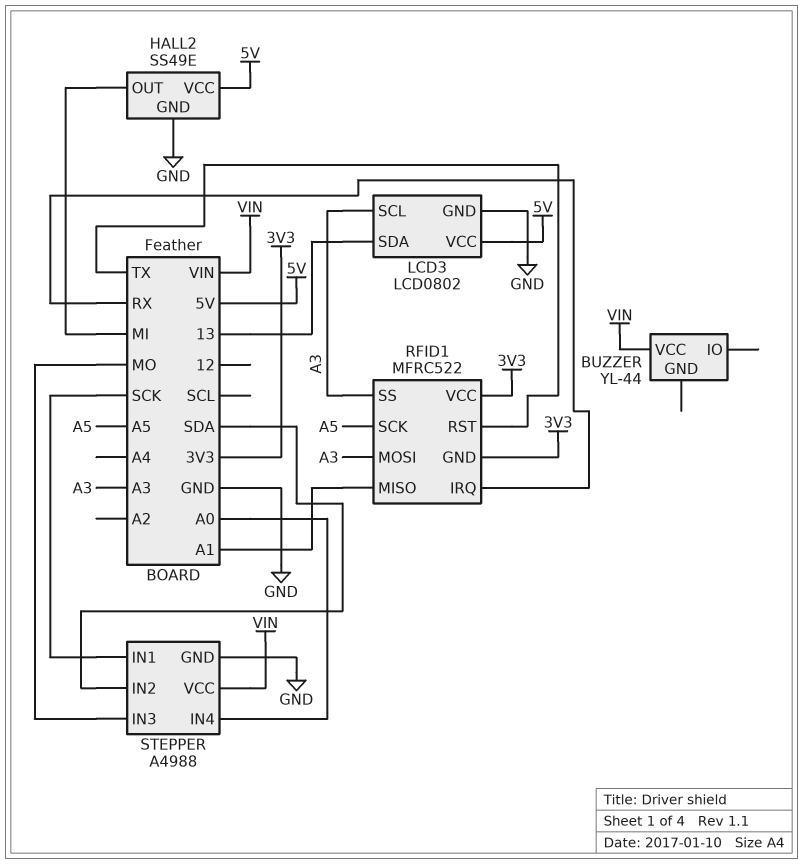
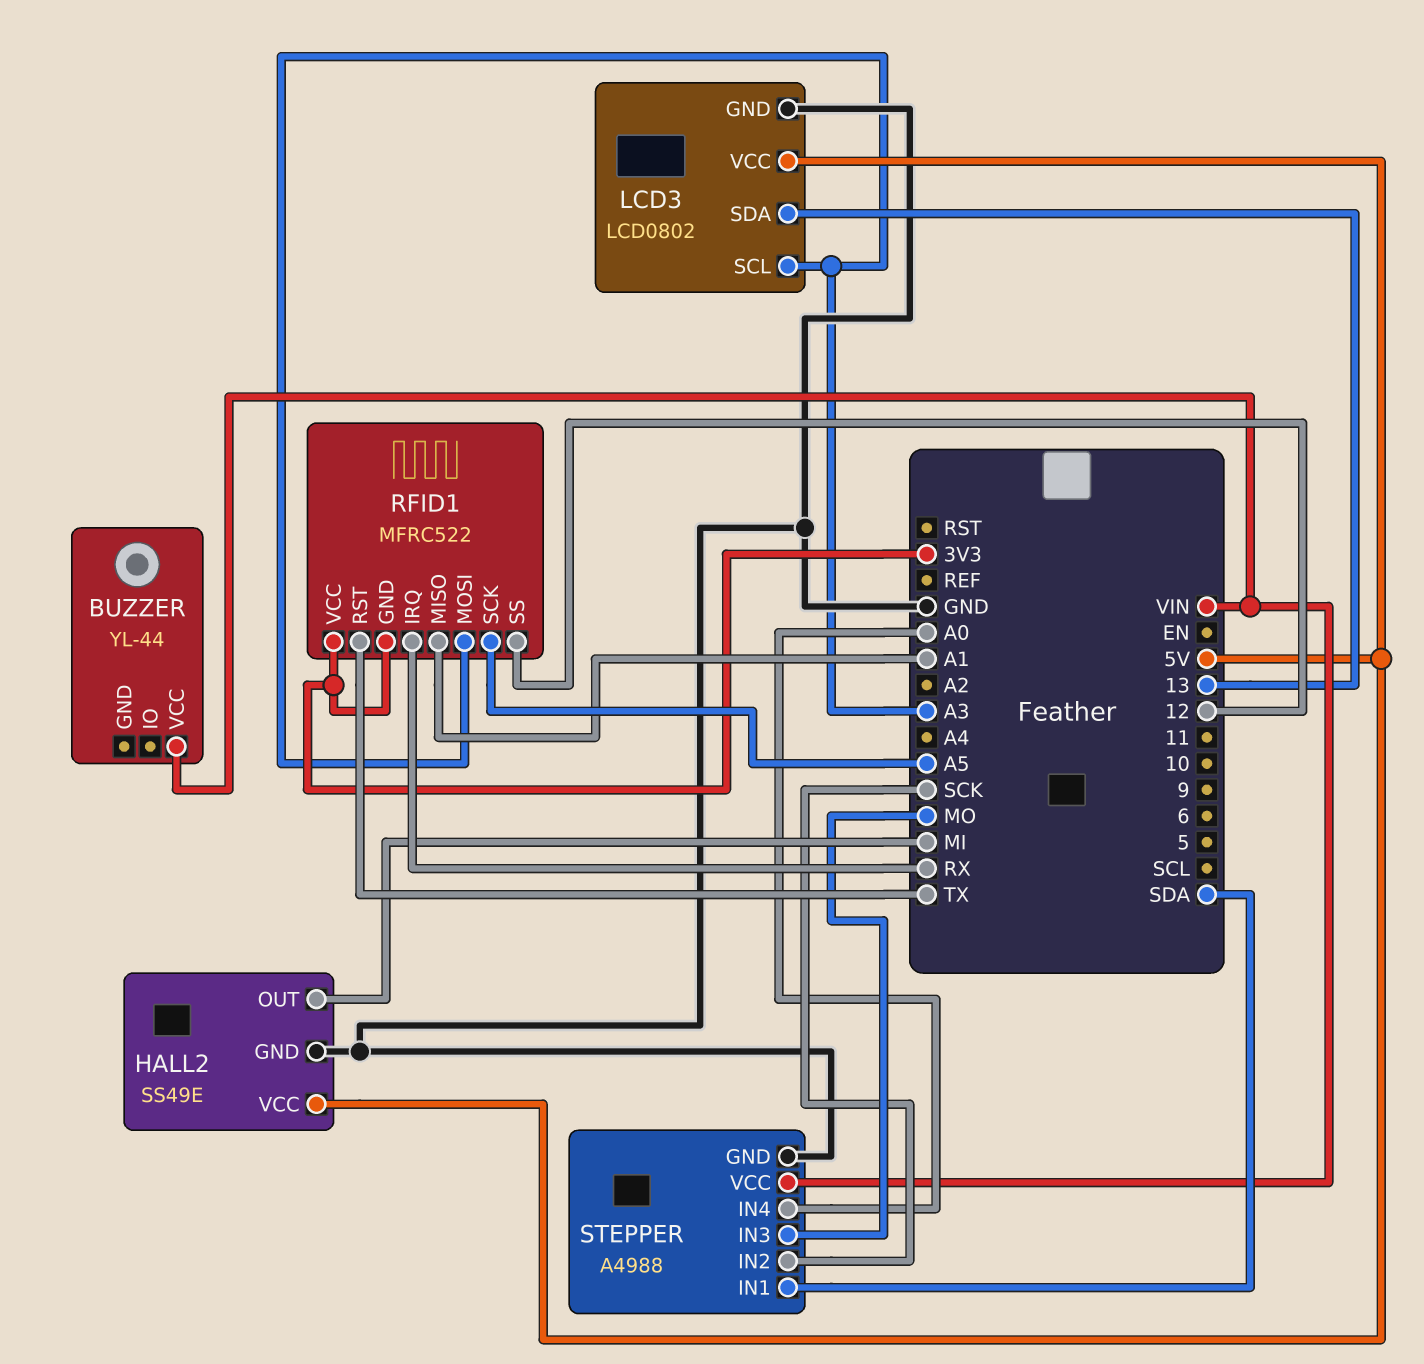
RFID1 pin SS: A3 -> 12
STEPPER pin IN1: SCK -> SDA
STEPPER pin IN2: SDA -> SCK

